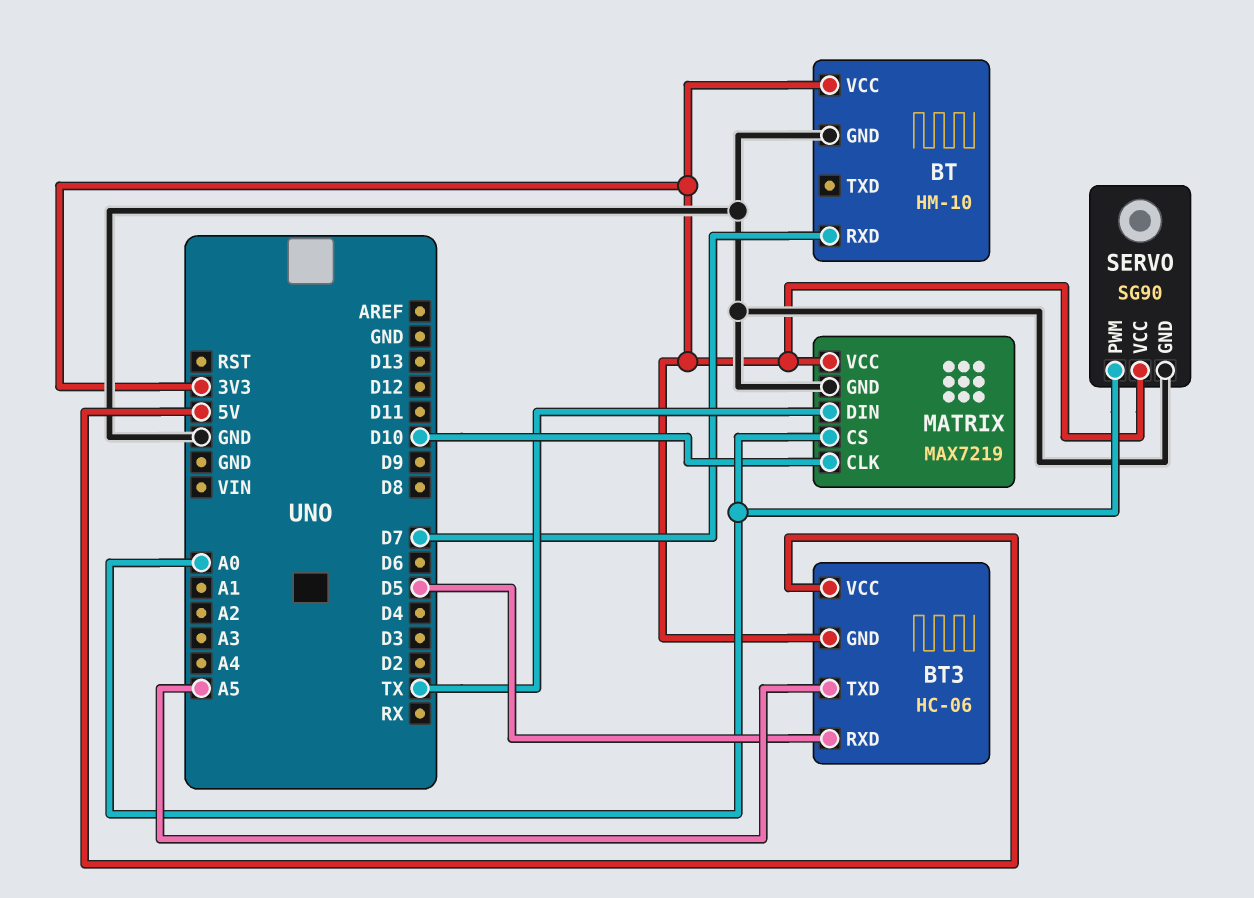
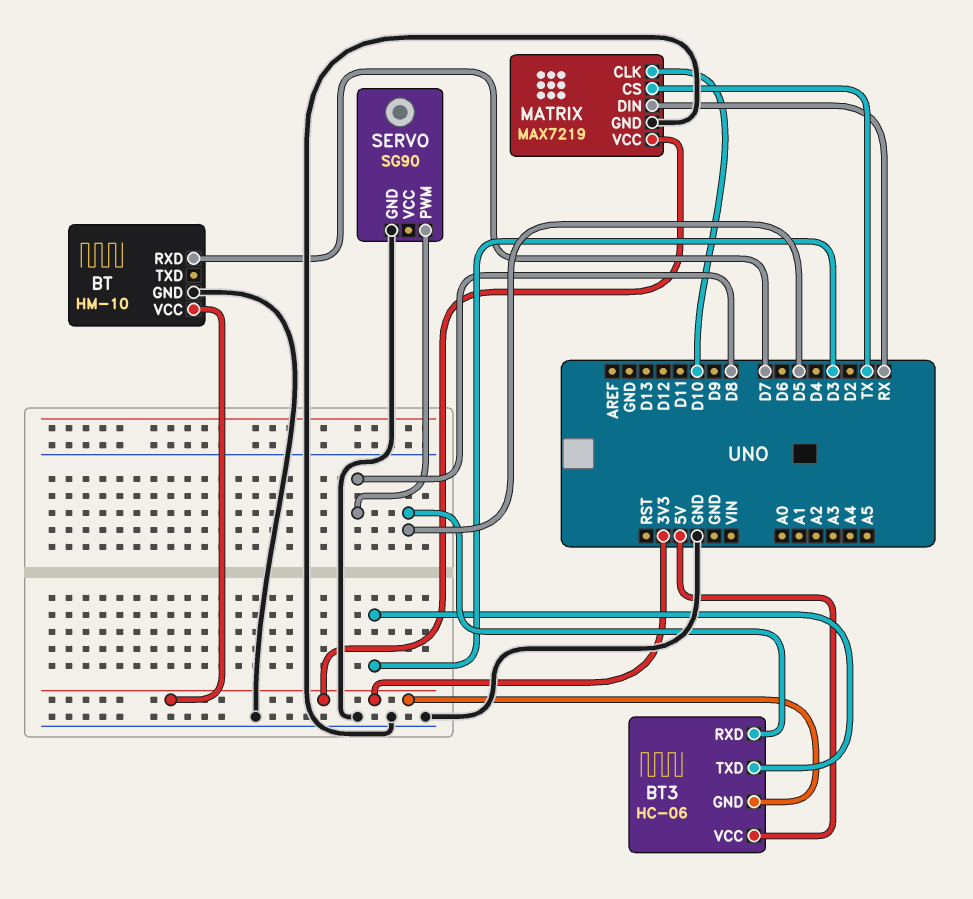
BT3 pin TXD: A5 -> D3
MATRIX pin CS: A0 -> TX
MATRIX pin DIN: TX -> RX
SERVO pin PWM: A0 -> D8
SERVO pin VCC: 3V3 -> none

